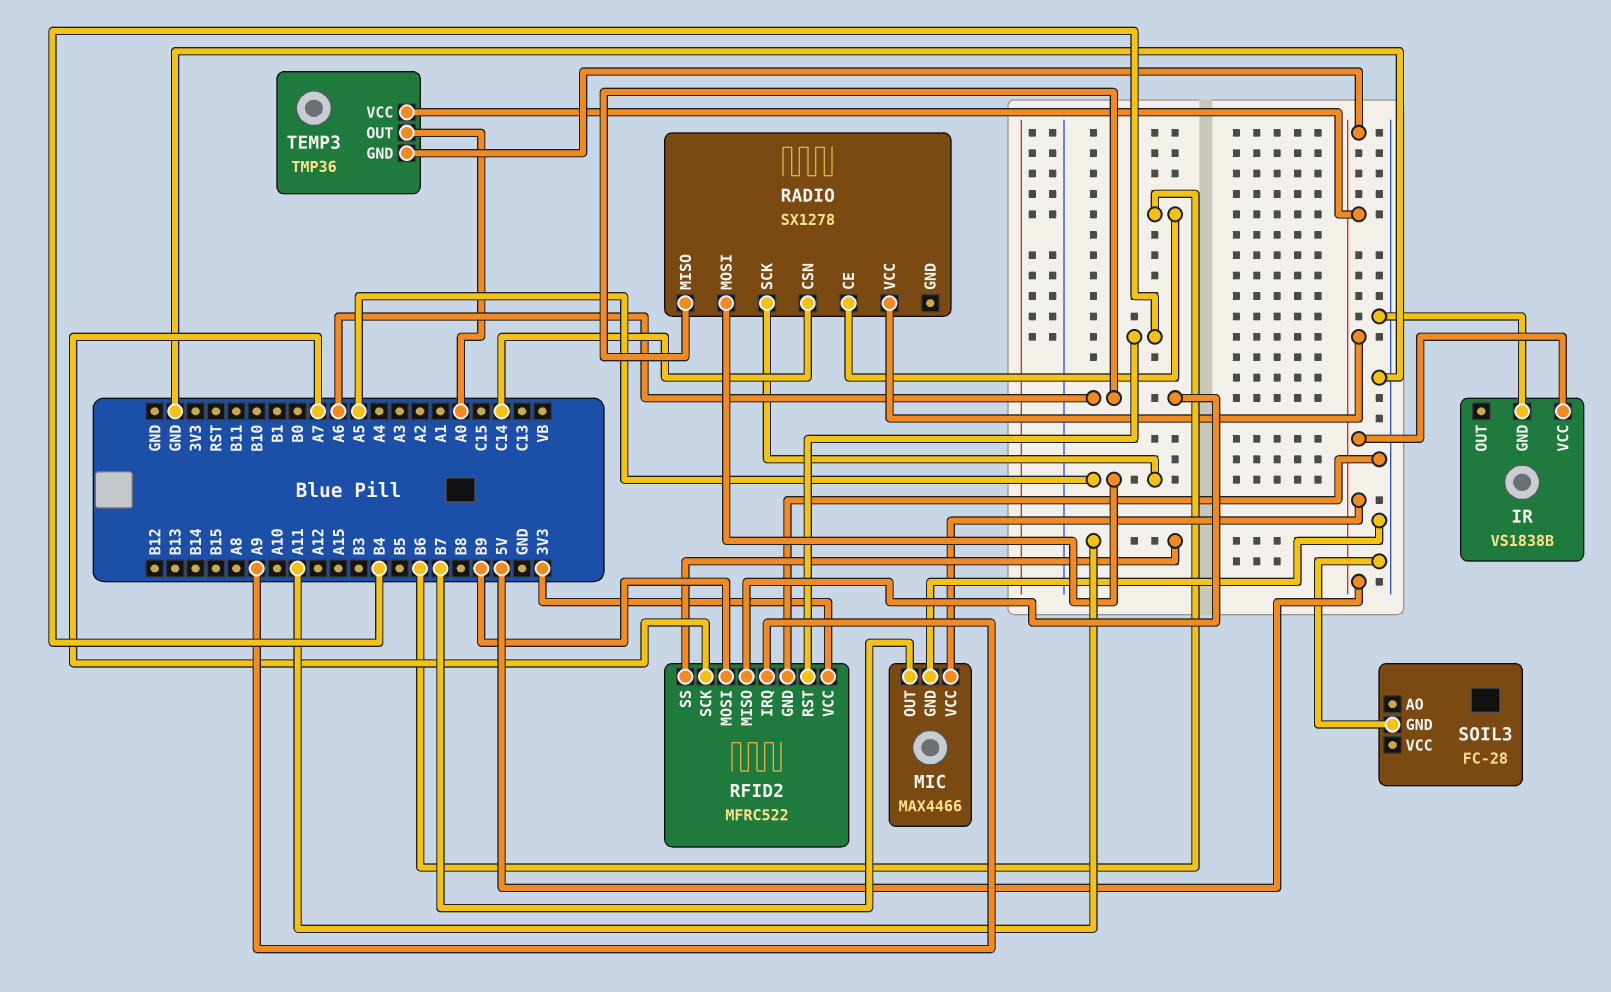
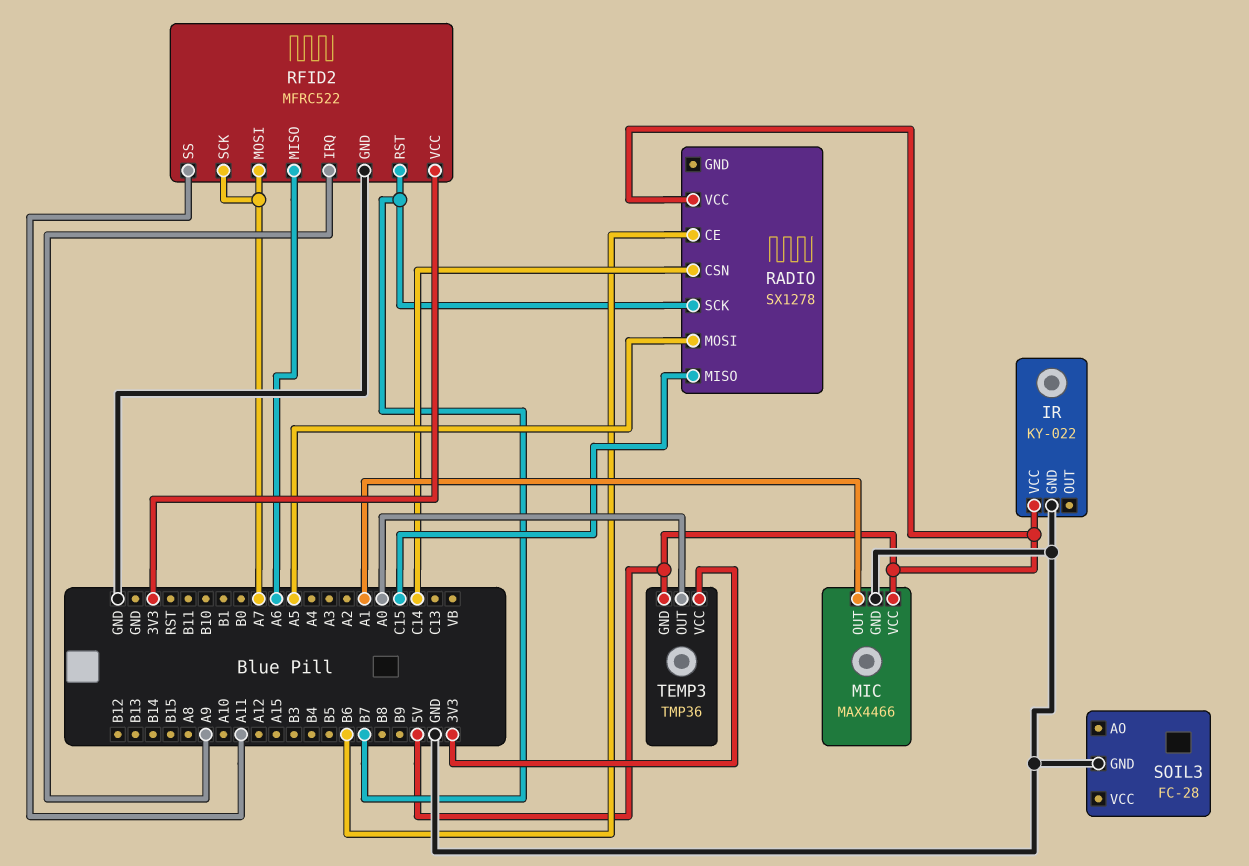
IR: VS1838B -> KY-022
MIC pin OUT: B7 -> A1
RADIO pin MISO: A6 -> C15
RADIO pin SCK: A5 -> B7
RFID2 pin MOSI: B9 -> A7
RFID2 pin RST: B4 -> B7
TEMP3 pin VCC: 5V -> 3V3

